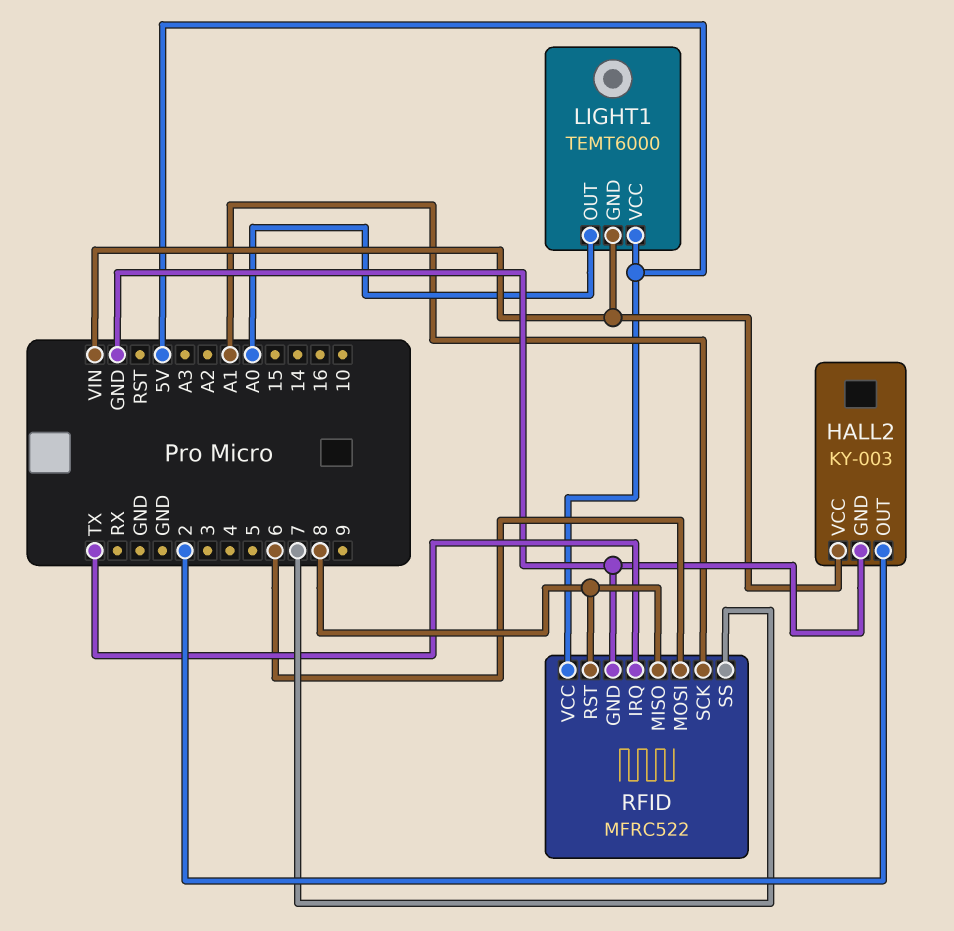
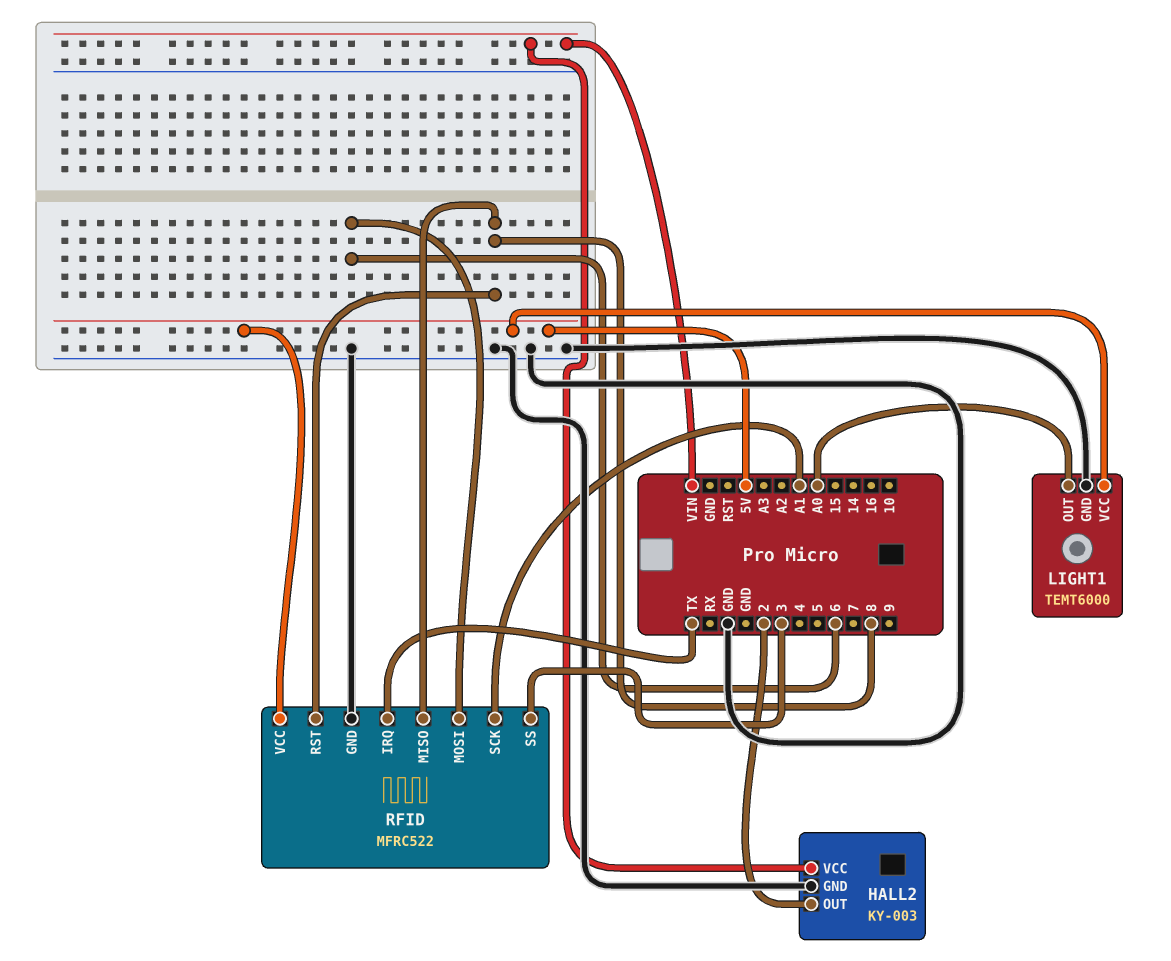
LIGHT1 pin GND: VIN -> GND
RFID pin SS: 7 -> 3

